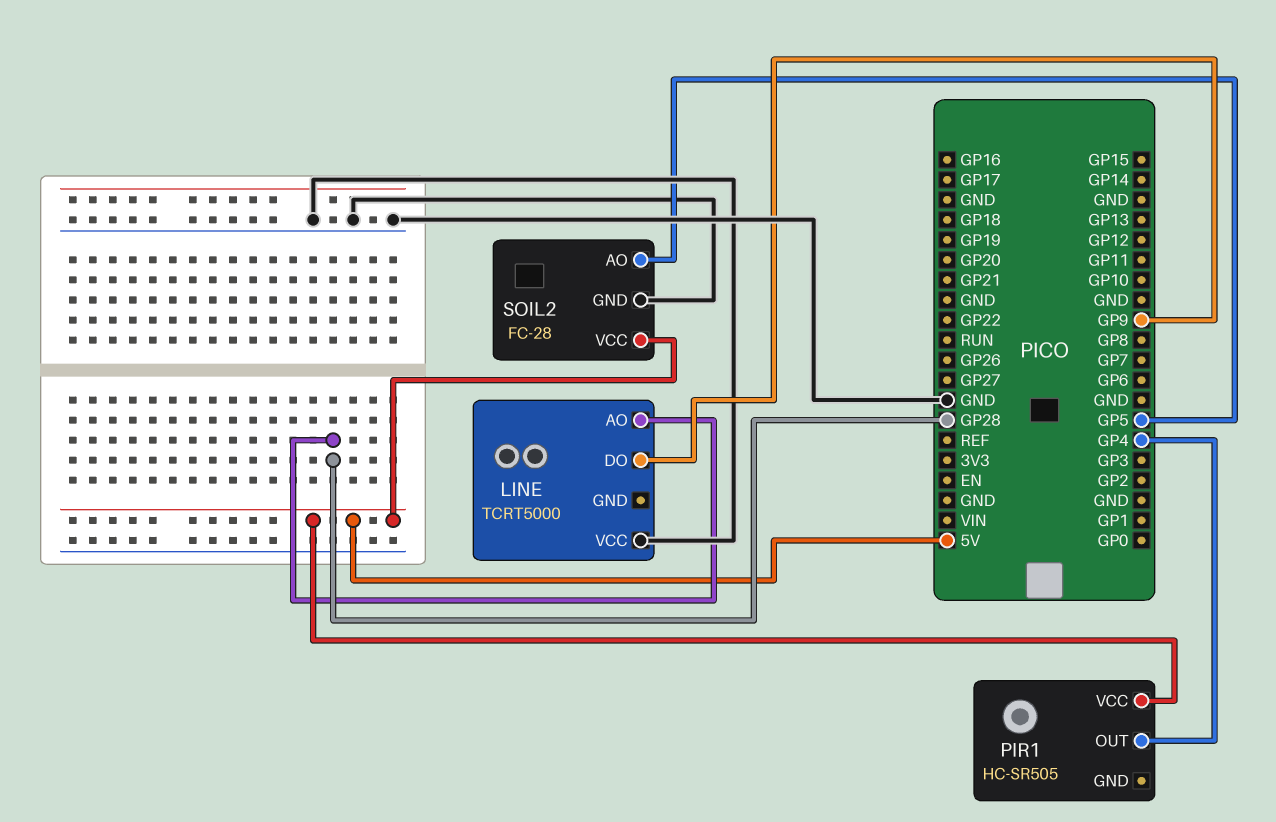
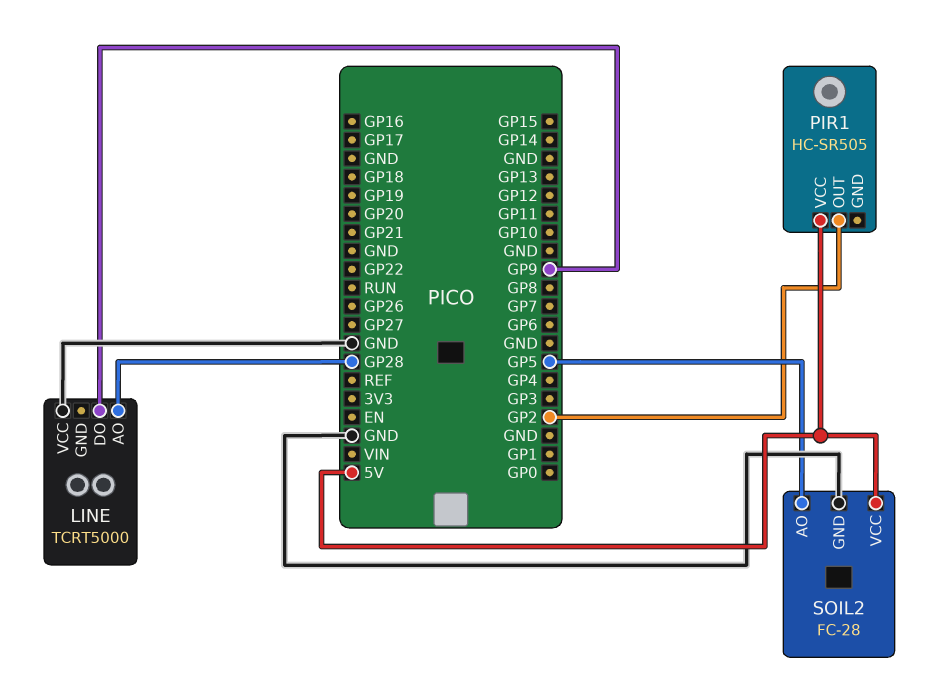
PIR1 pin OUT: GP4 -> GP2

